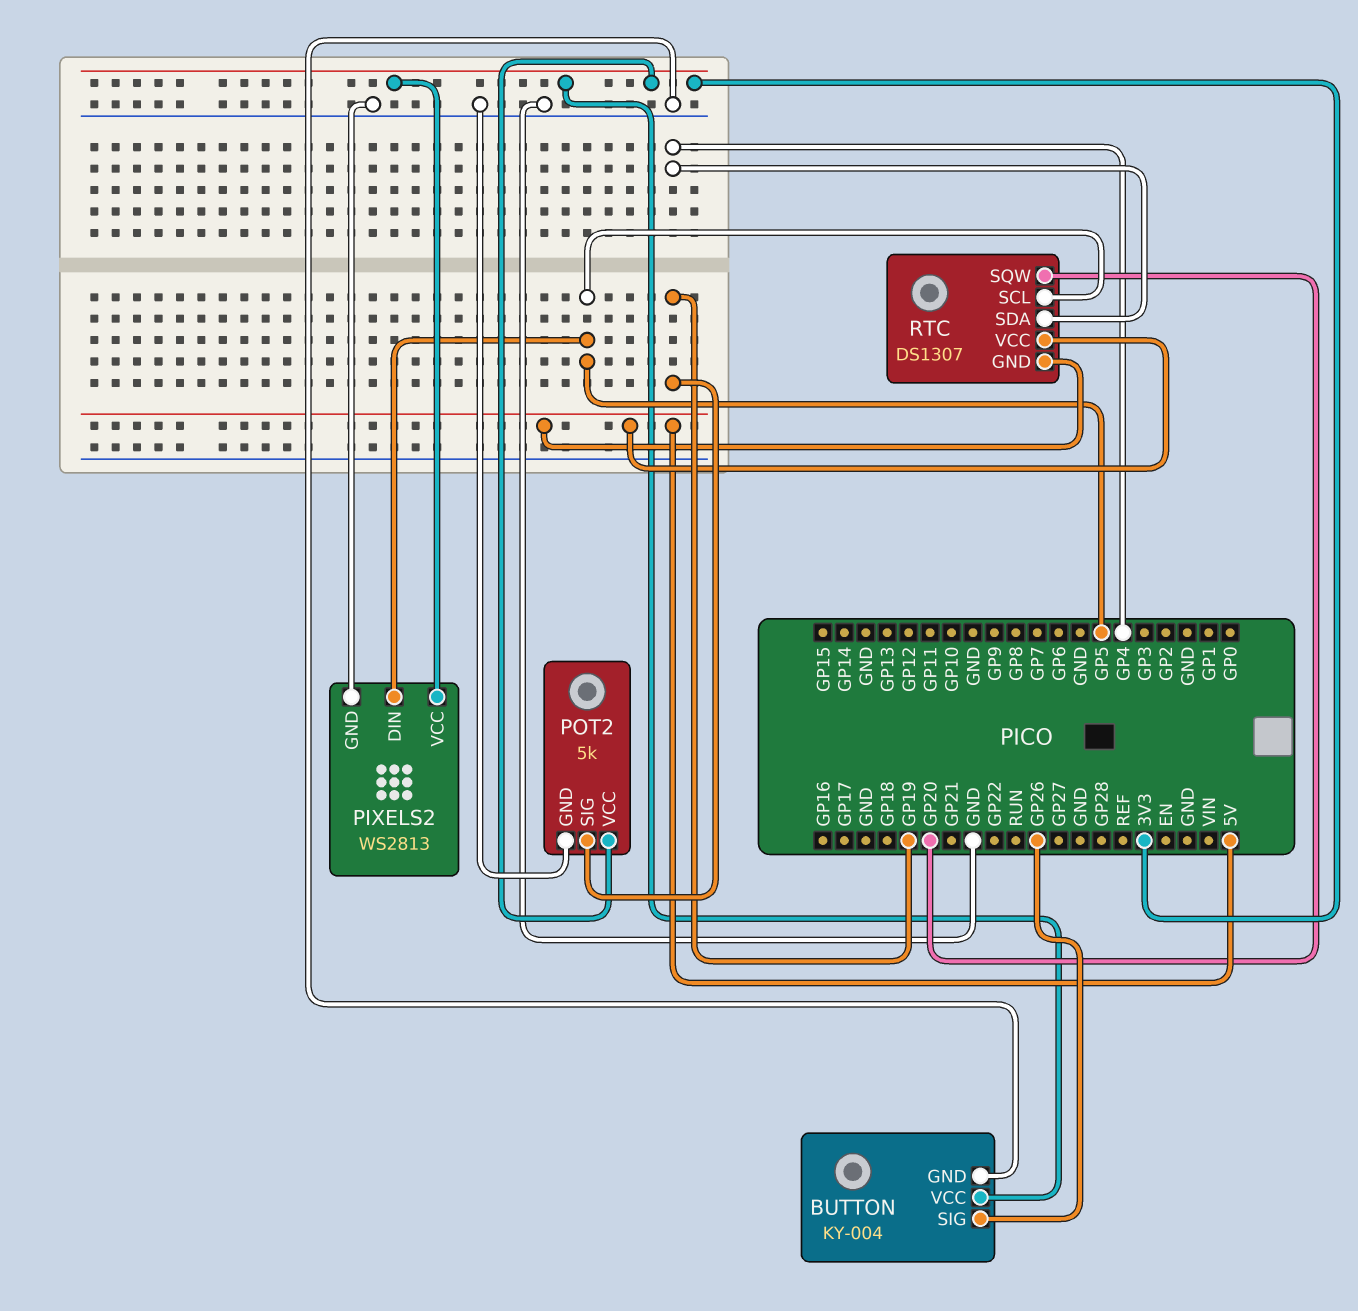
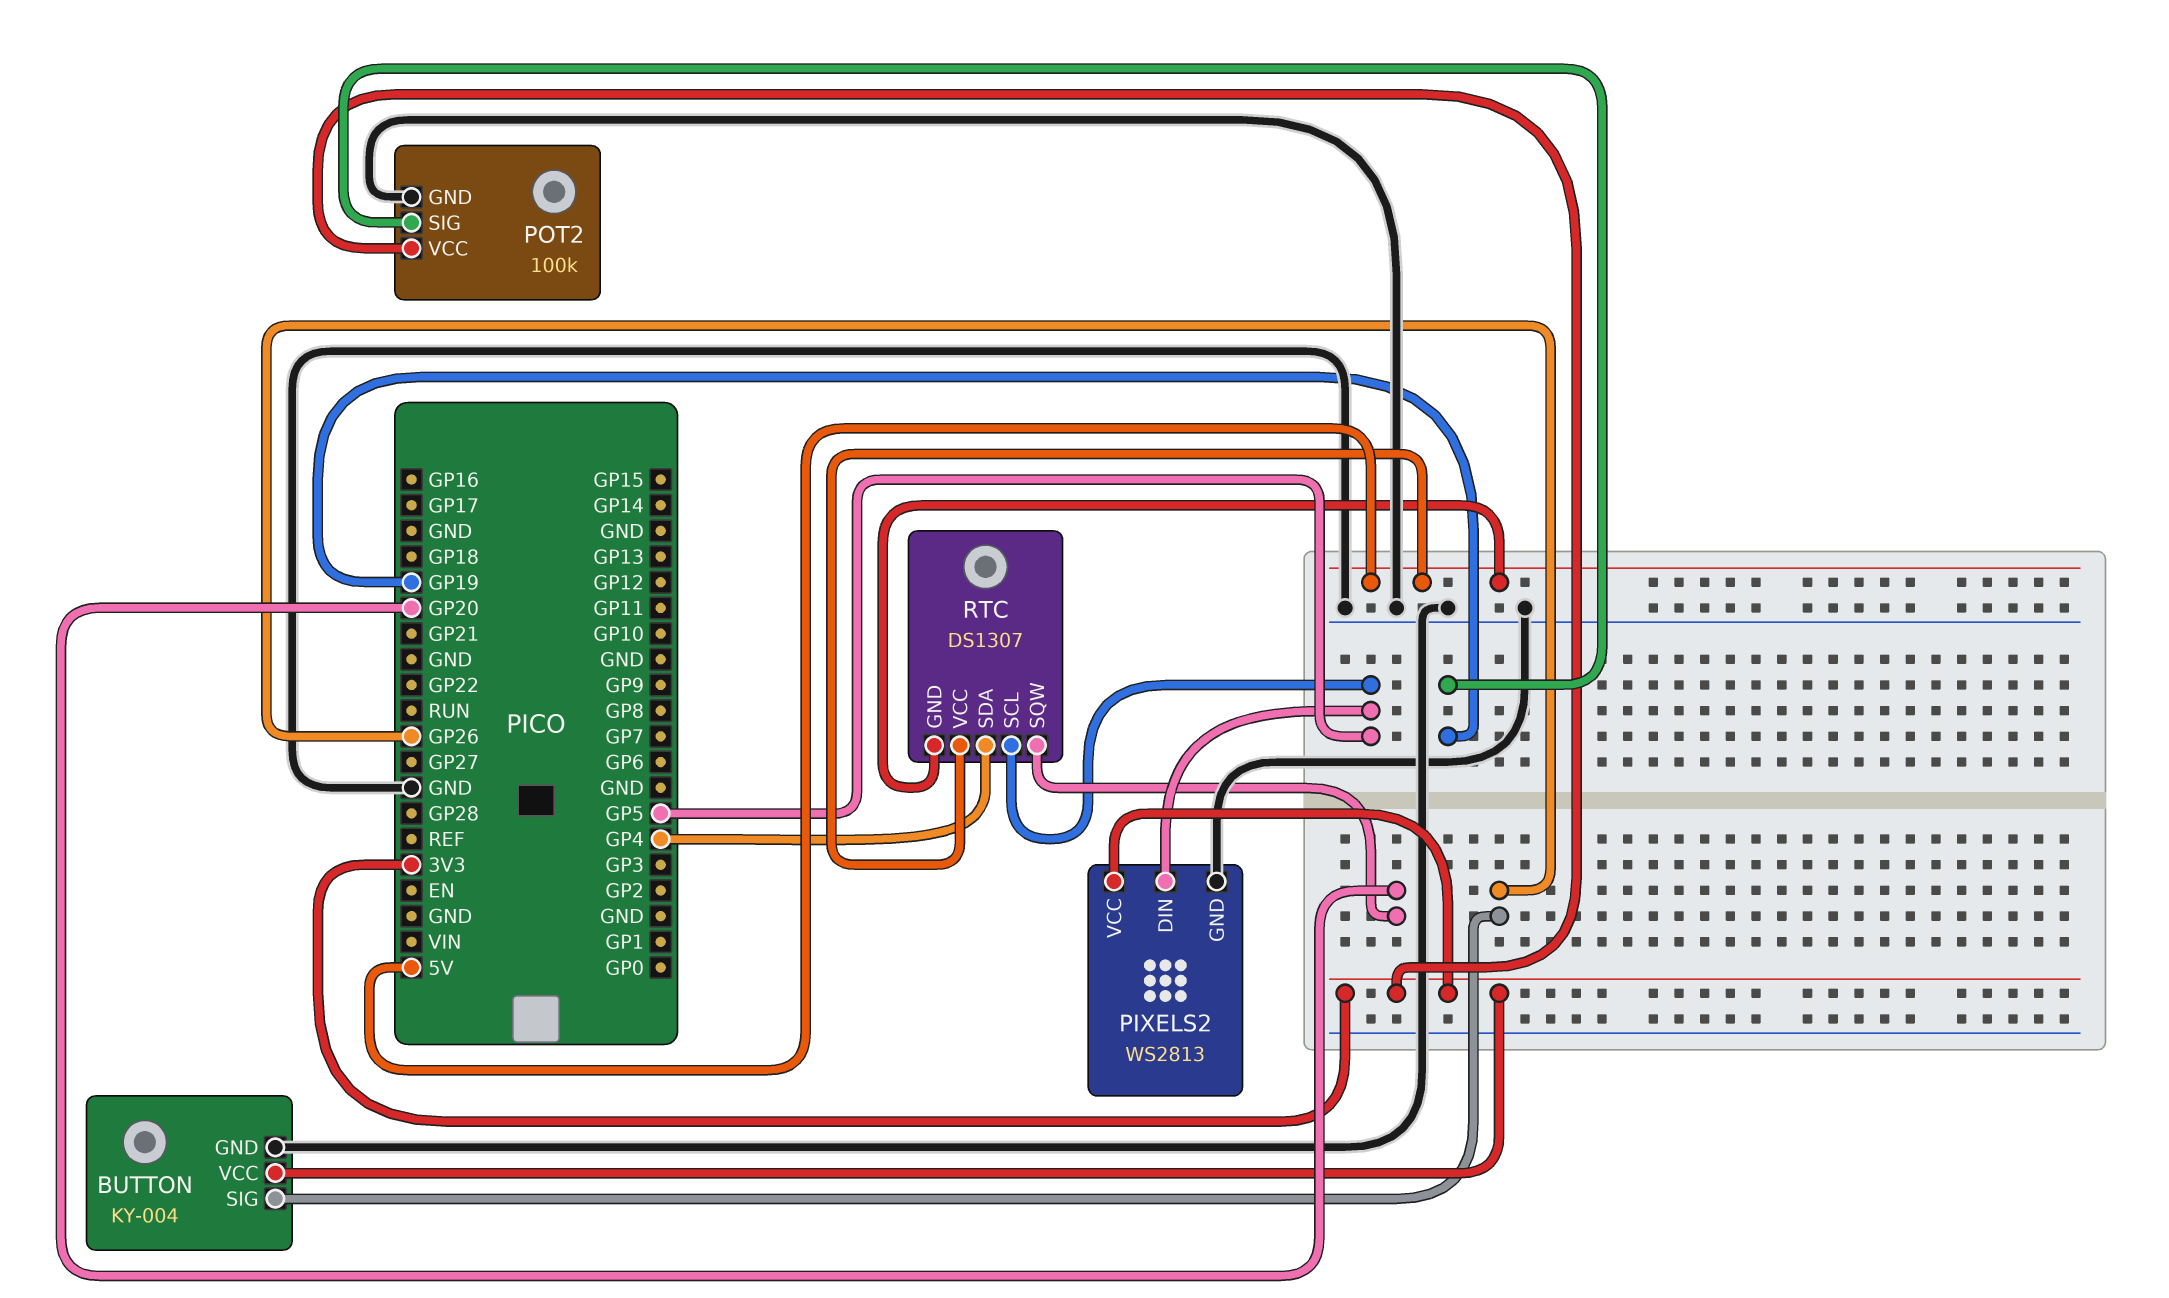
POT2: 5k -> 100k

